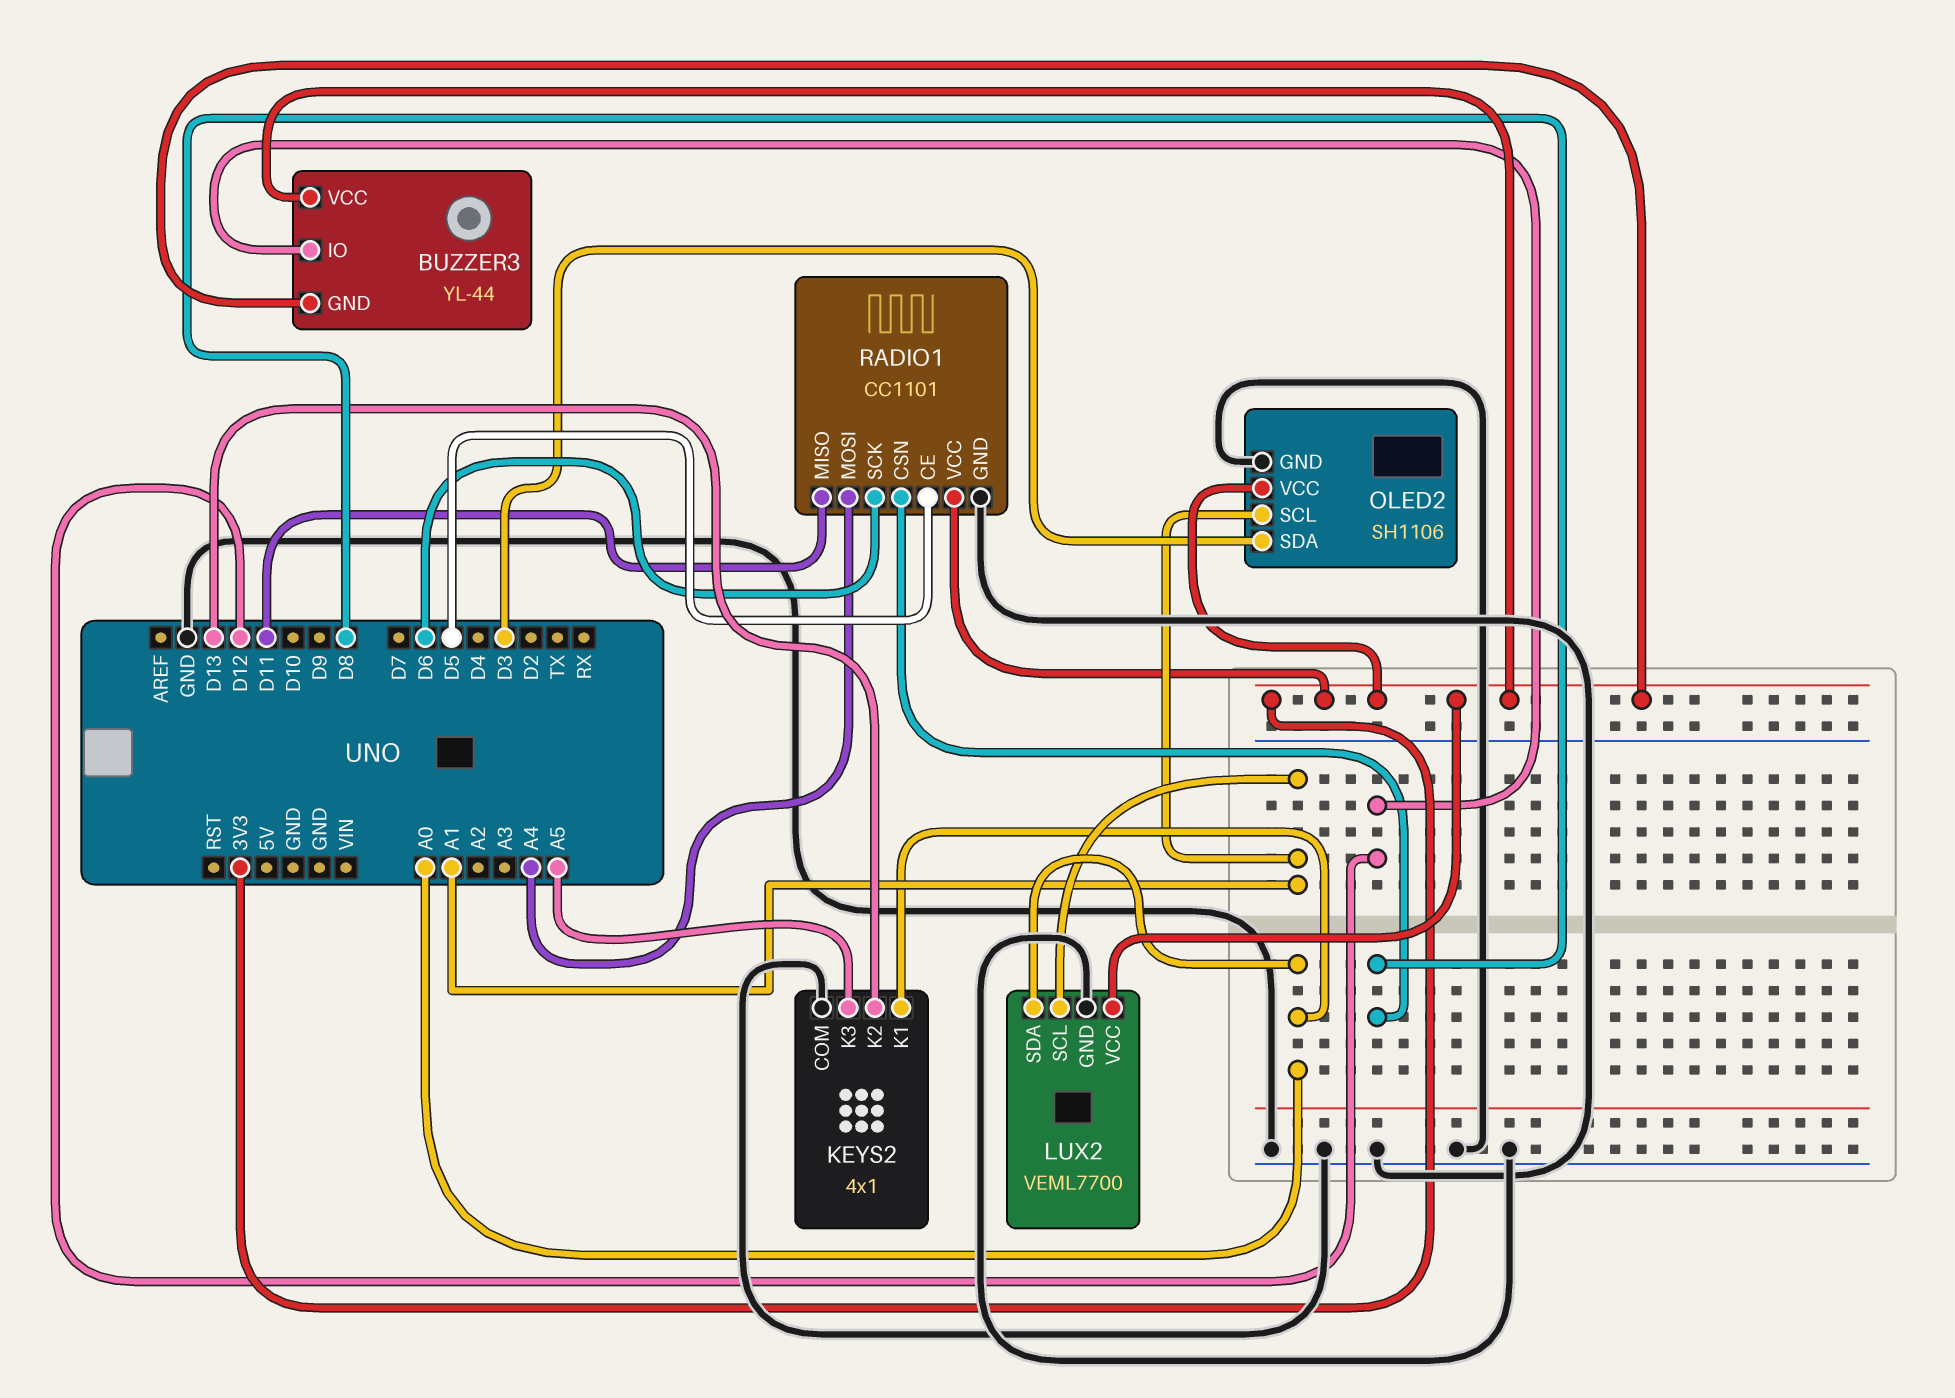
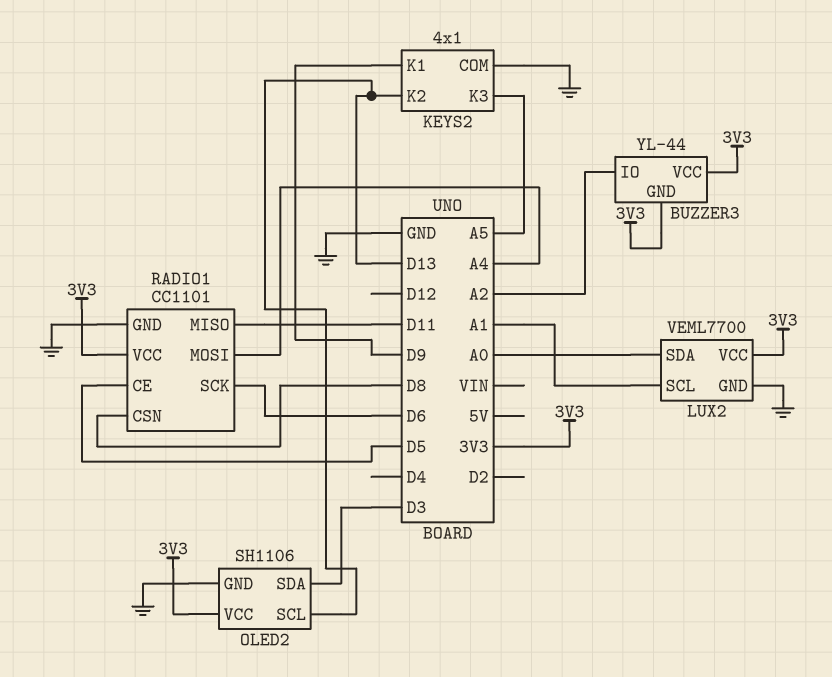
BUZZER3 pin IO: D12 -> A2
KEYS2 pin K1: A0 -> D9
OLED2 pin SCL: A1 -> D13

